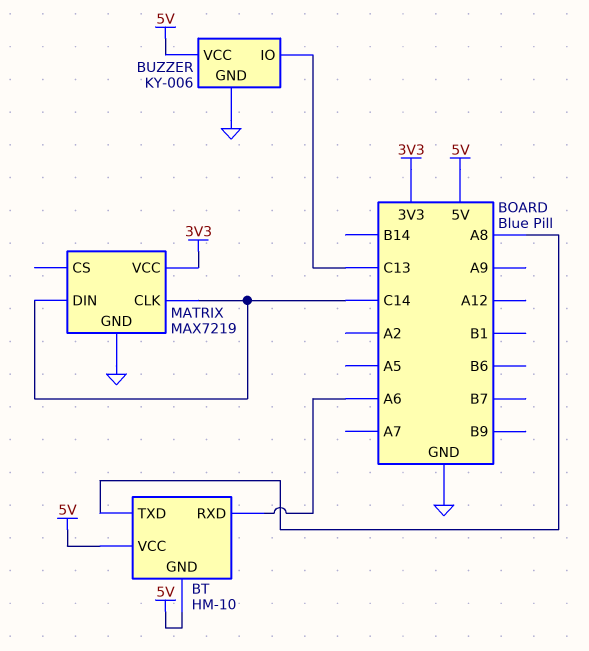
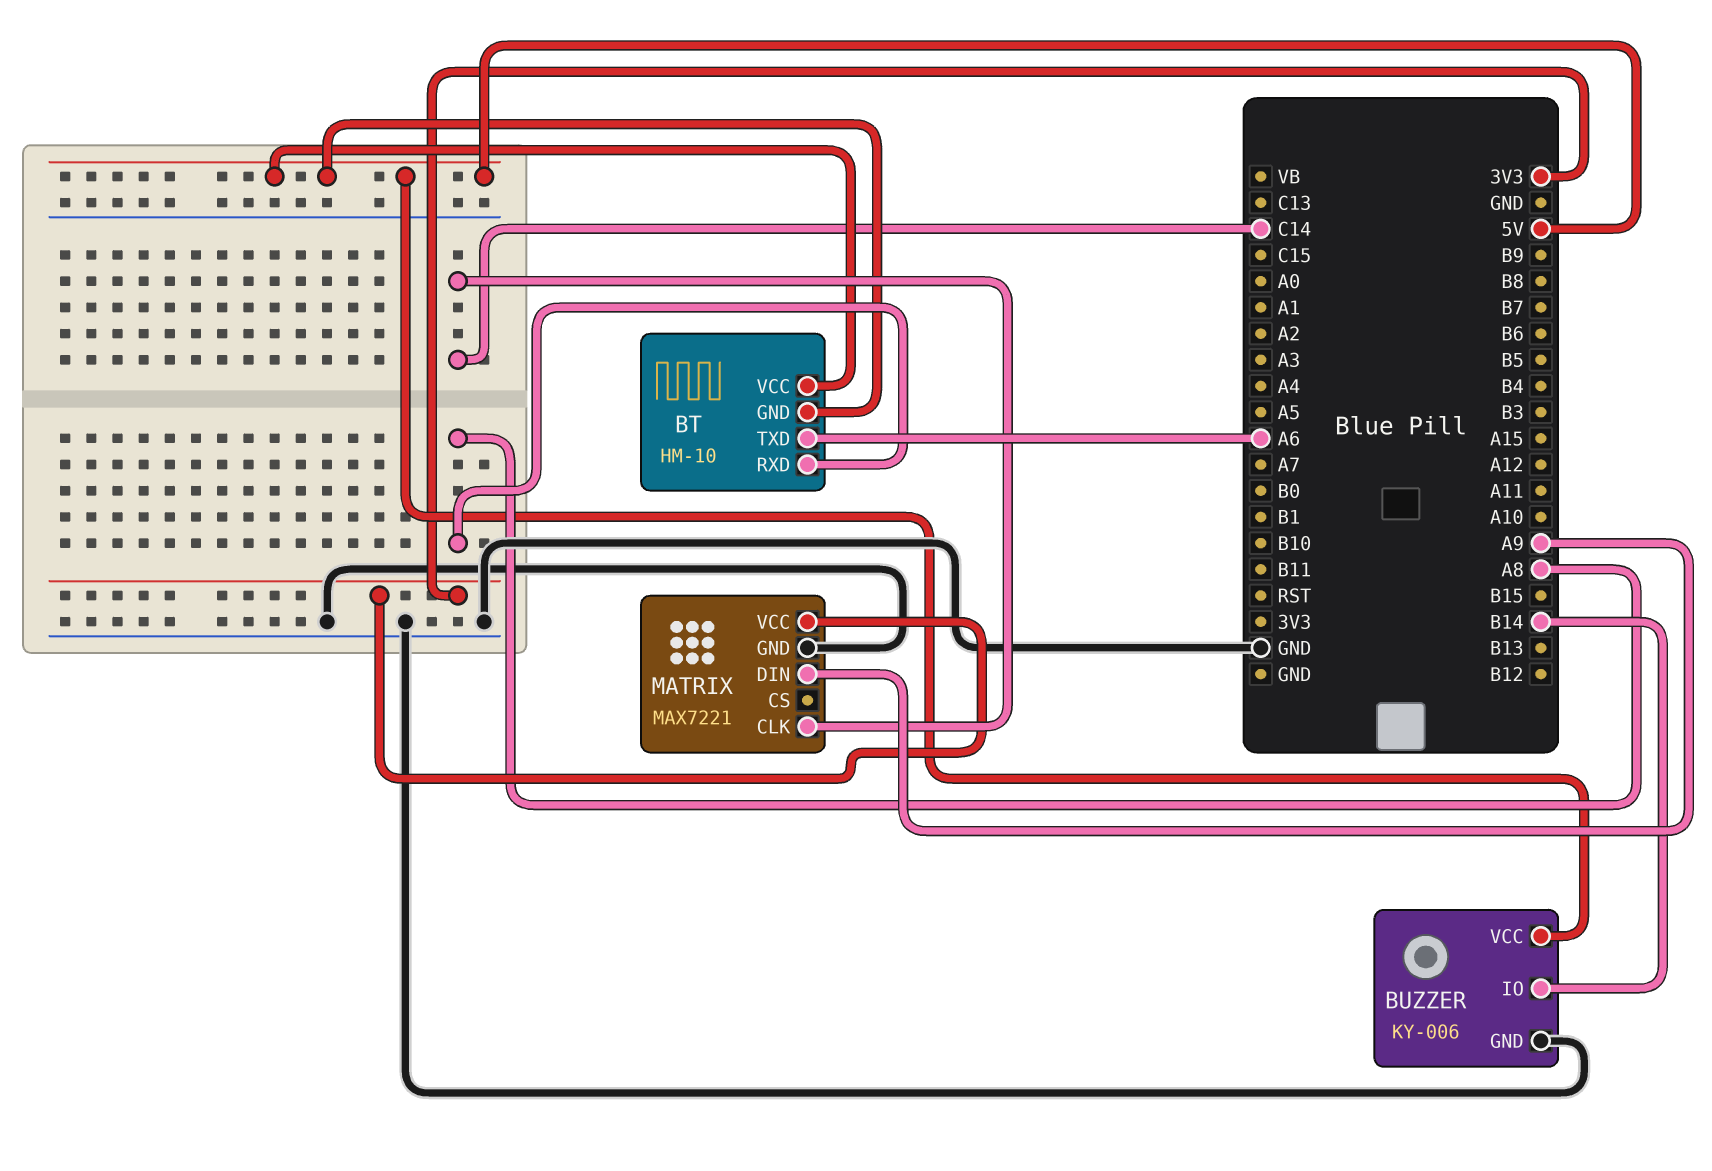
BT pin RXD: A6 -> A8
BT pin TXD: A8 -> A6
BUZZER pin IO: C13 -> B14
MATRIX: MAX7219 -> MAX7221
MATRIX pin DIN: C14 -> A9

